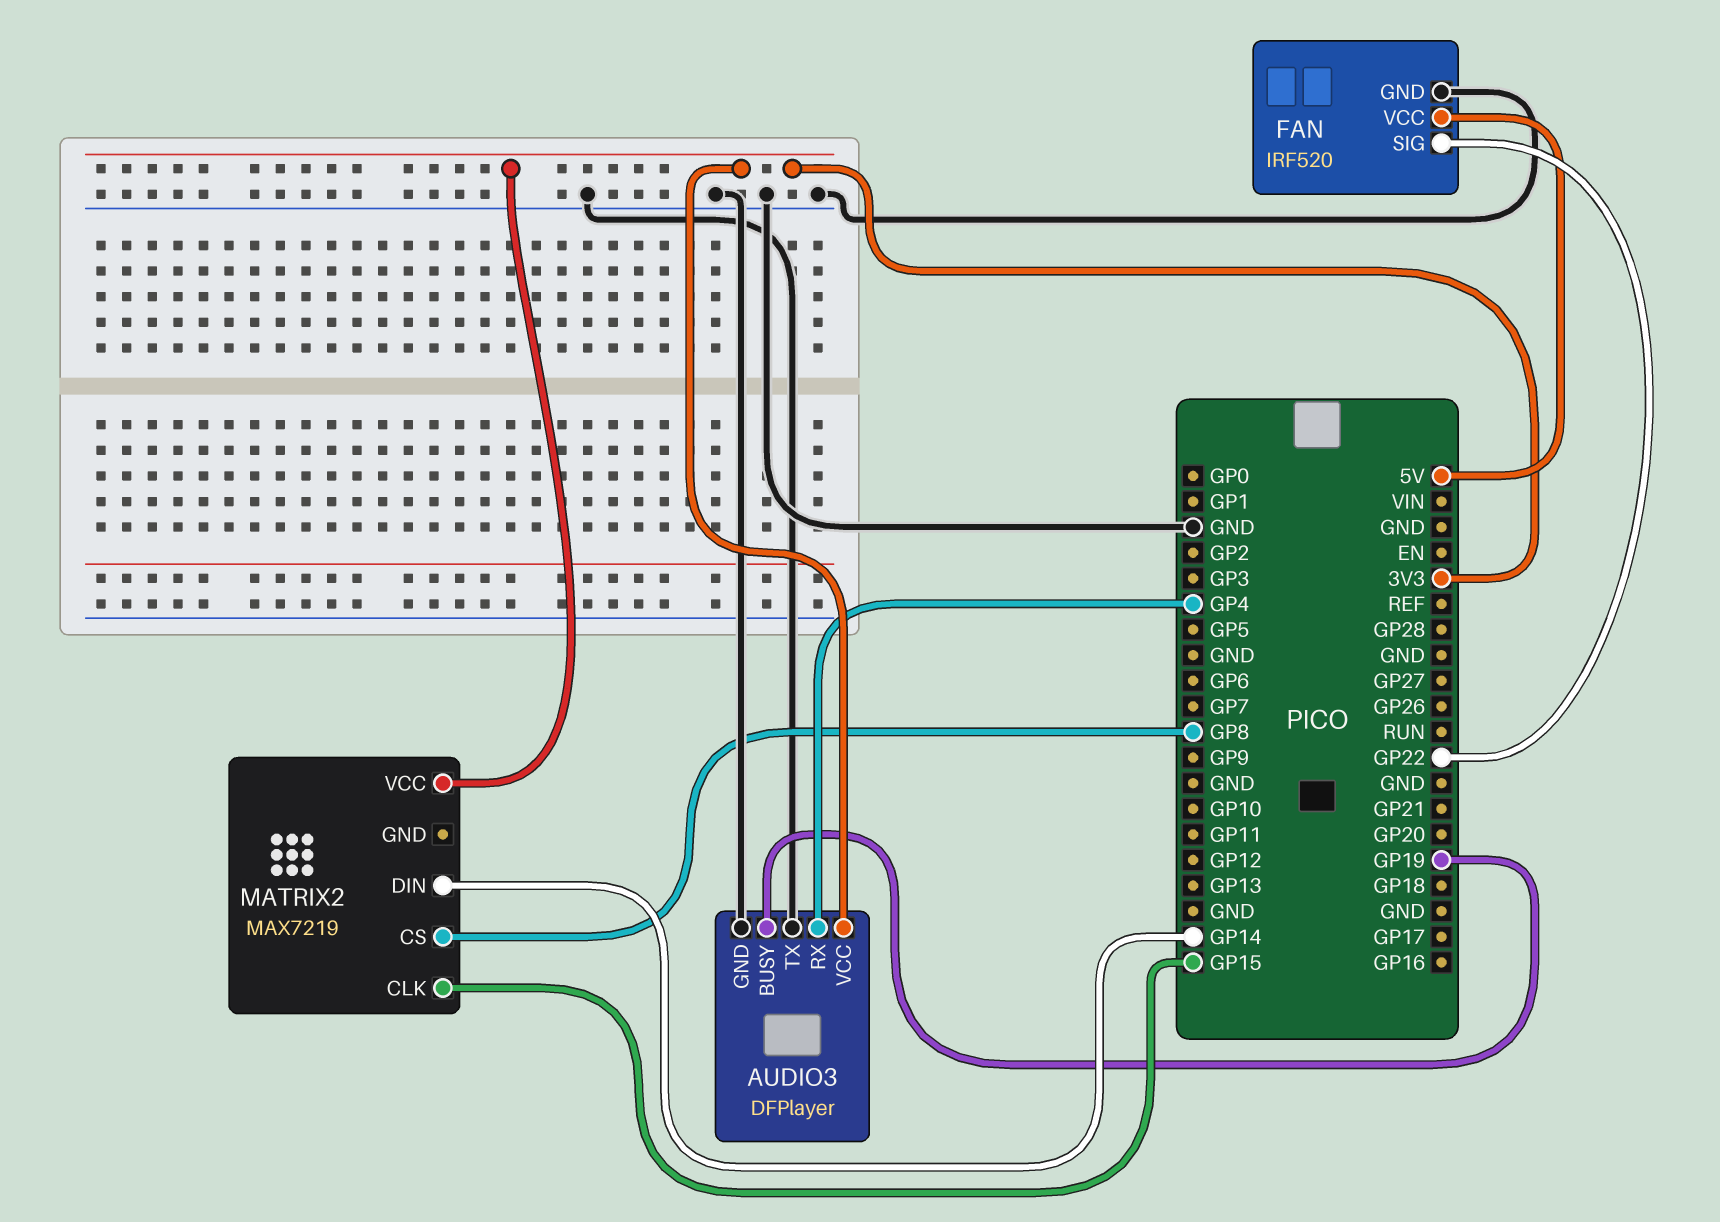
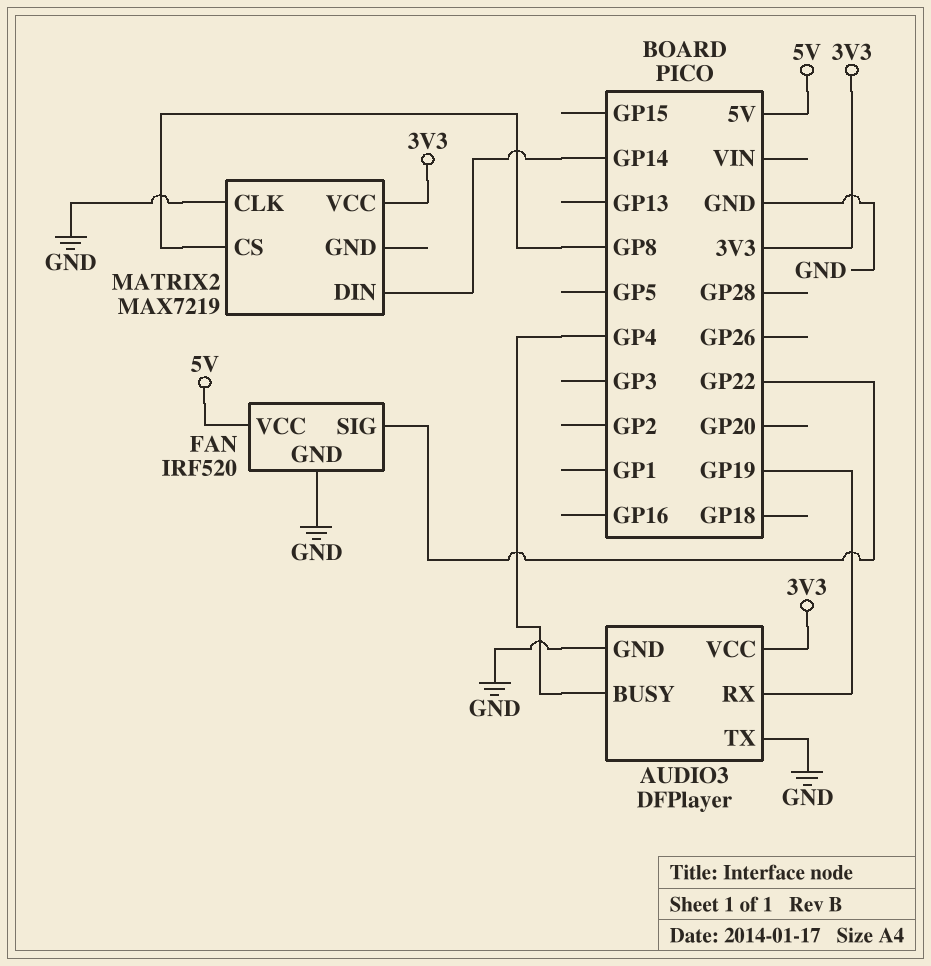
AUDIO3 pin BUSY: GP19 -> GP4
AUDIO3 pin RX: GP4 -> GP19
MATRIX2 pin CLK: GP15 -> GND

